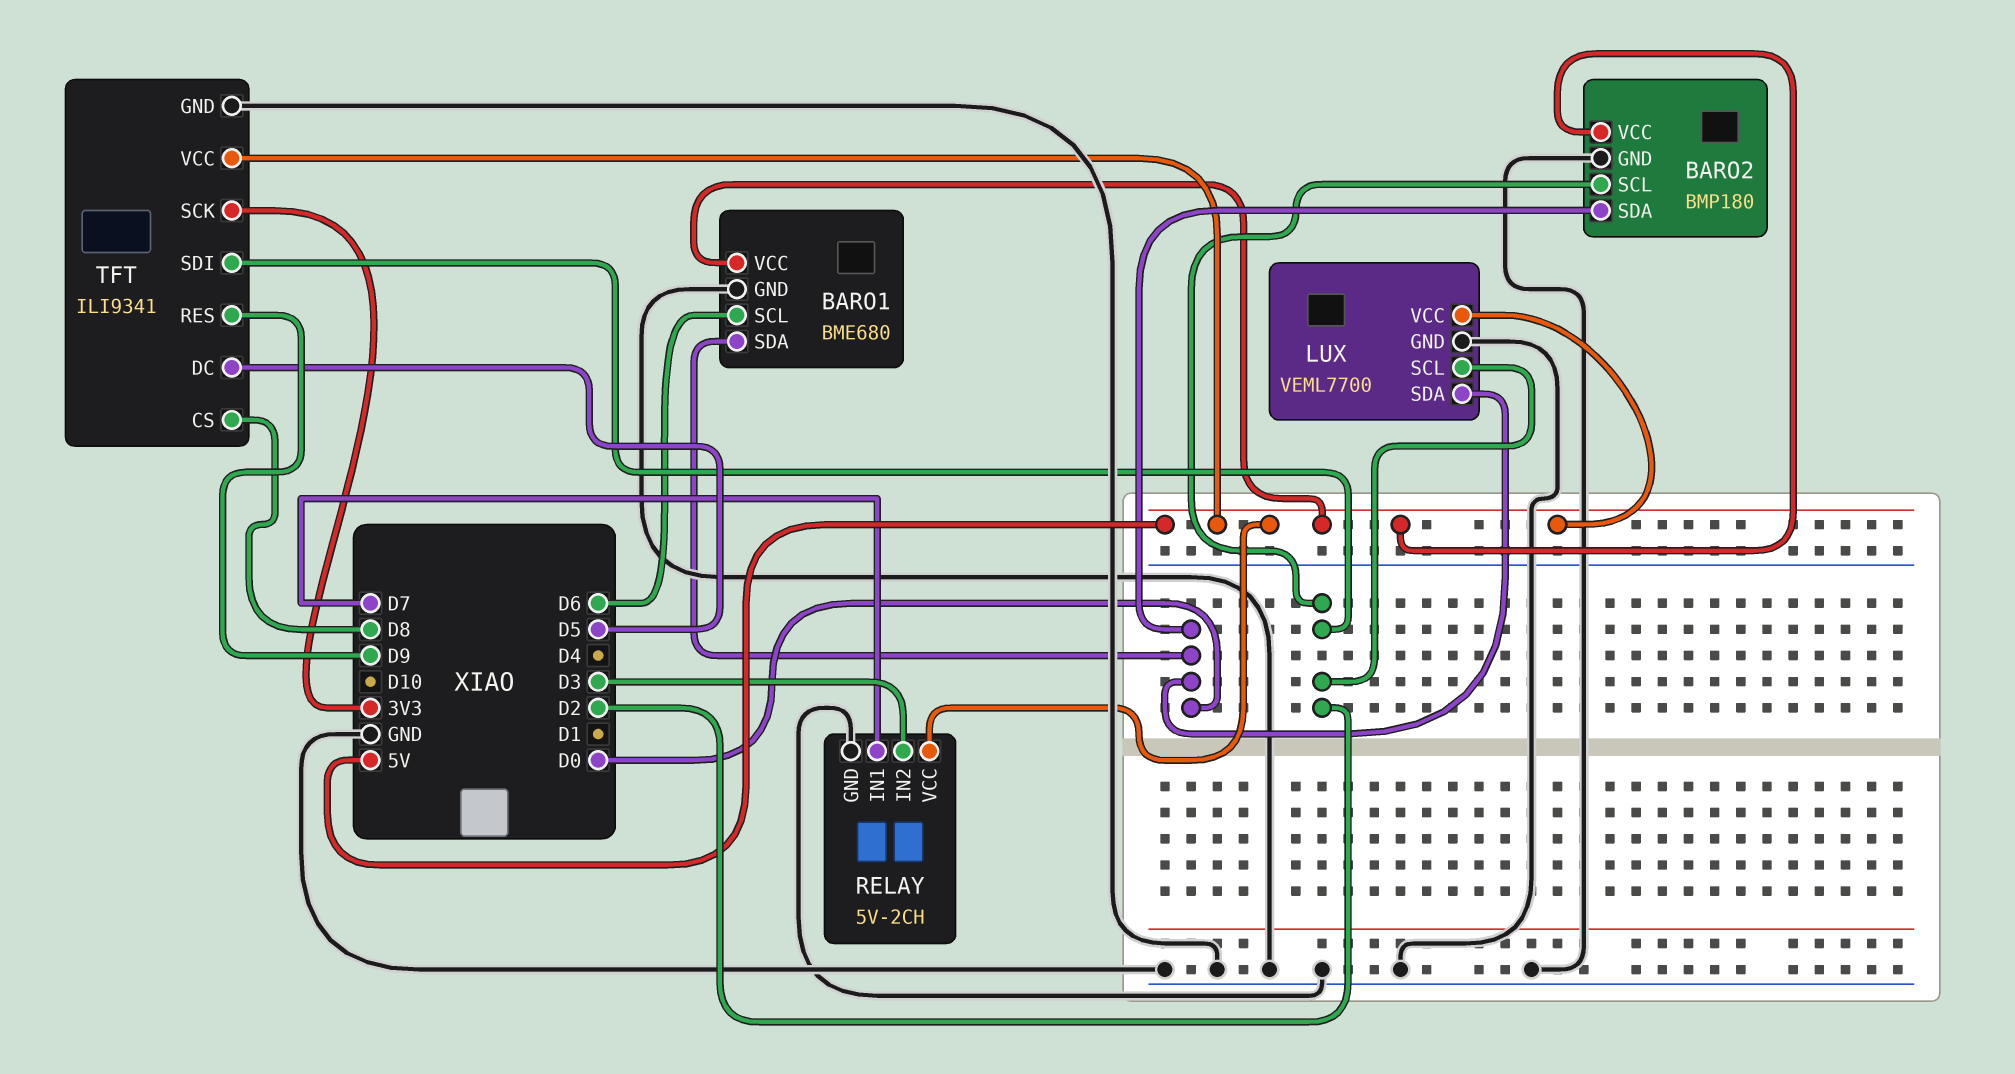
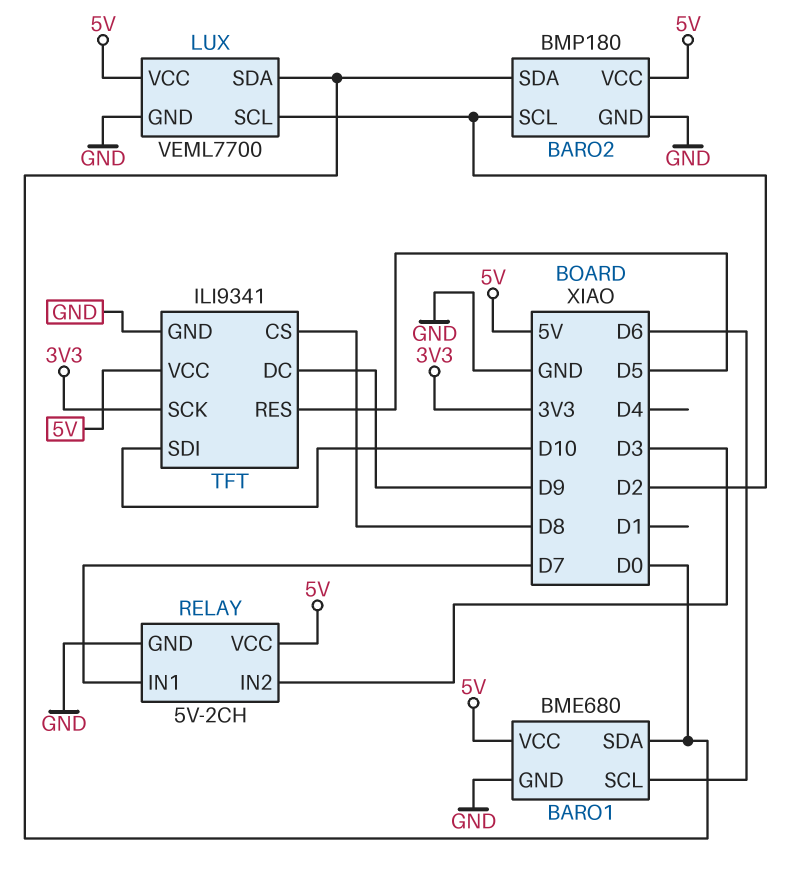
TFT pin DC: D5 -> D9
TFT pin RES: D9 -> D5
TFT pin SDI: D2 -> D10

